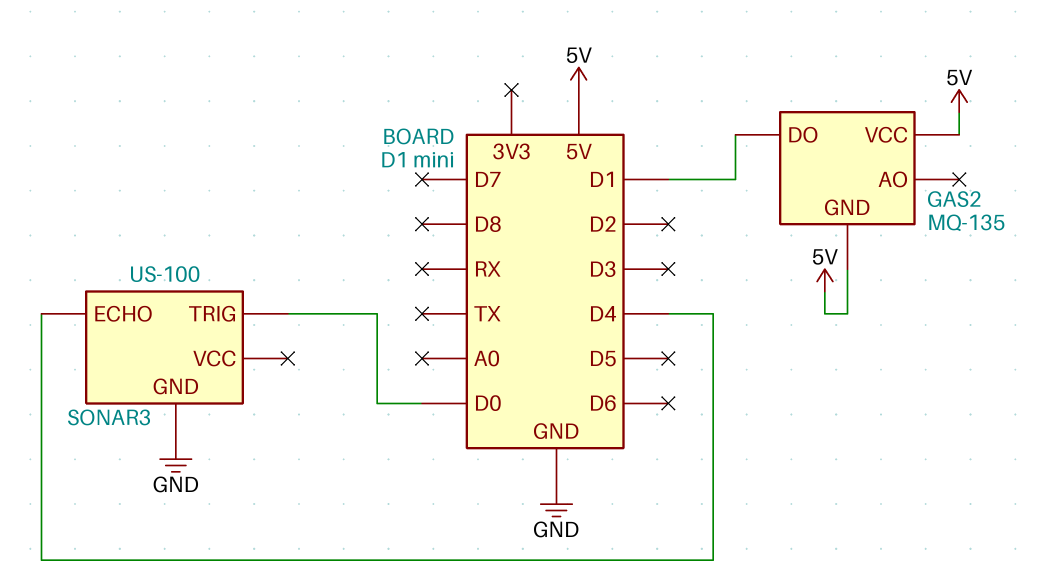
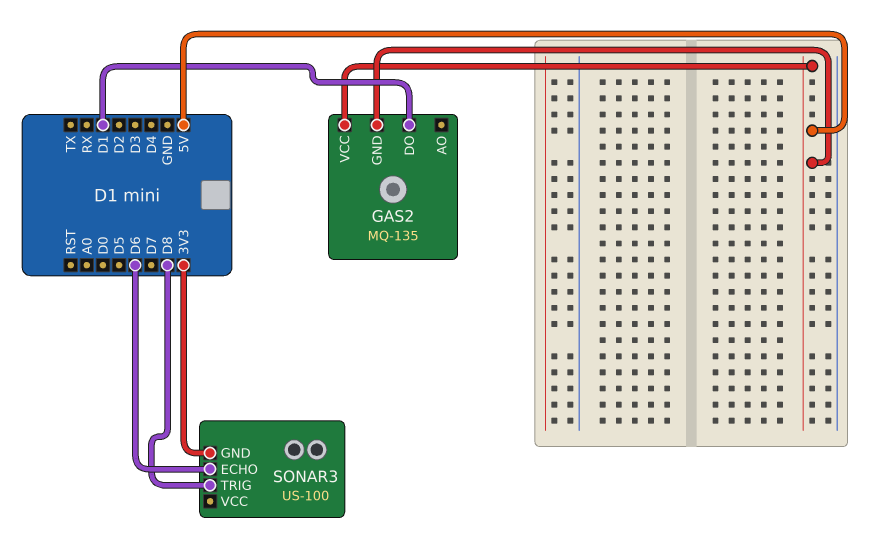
SONAR3 pin ECHO: D4 -> D6
SONAR3 pin GND: GND -> 3V3
SONAR3 pin TRIG: D0 -> D8

